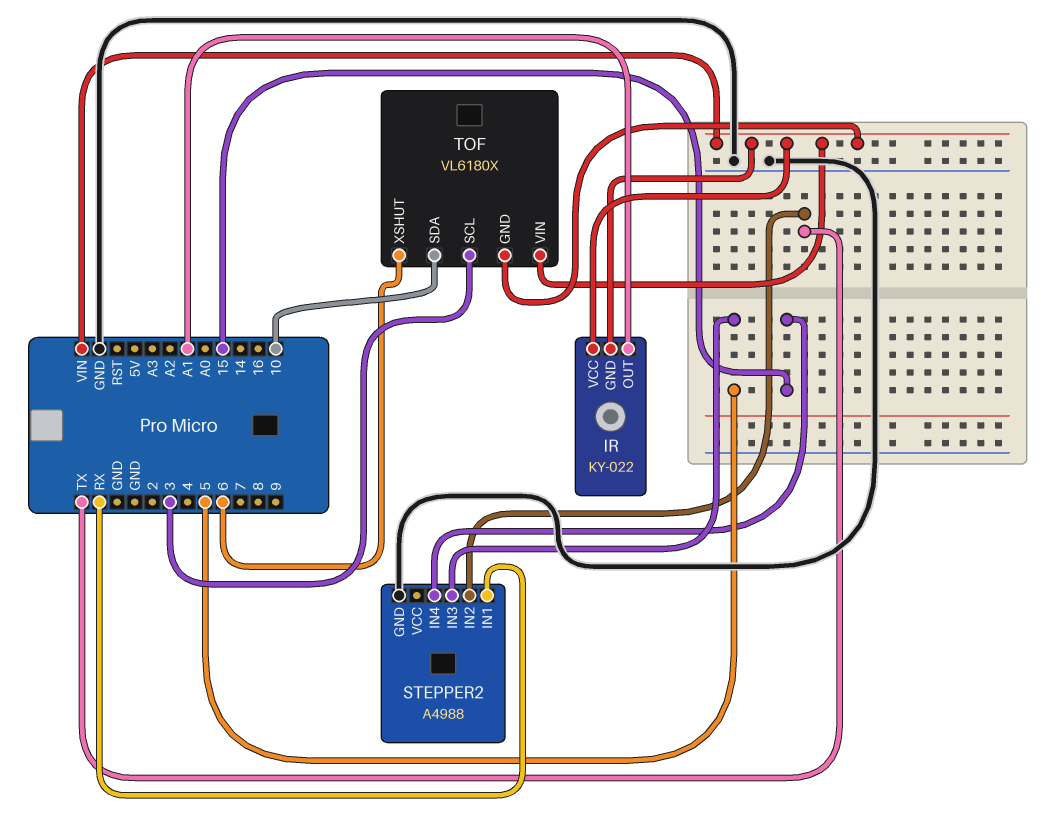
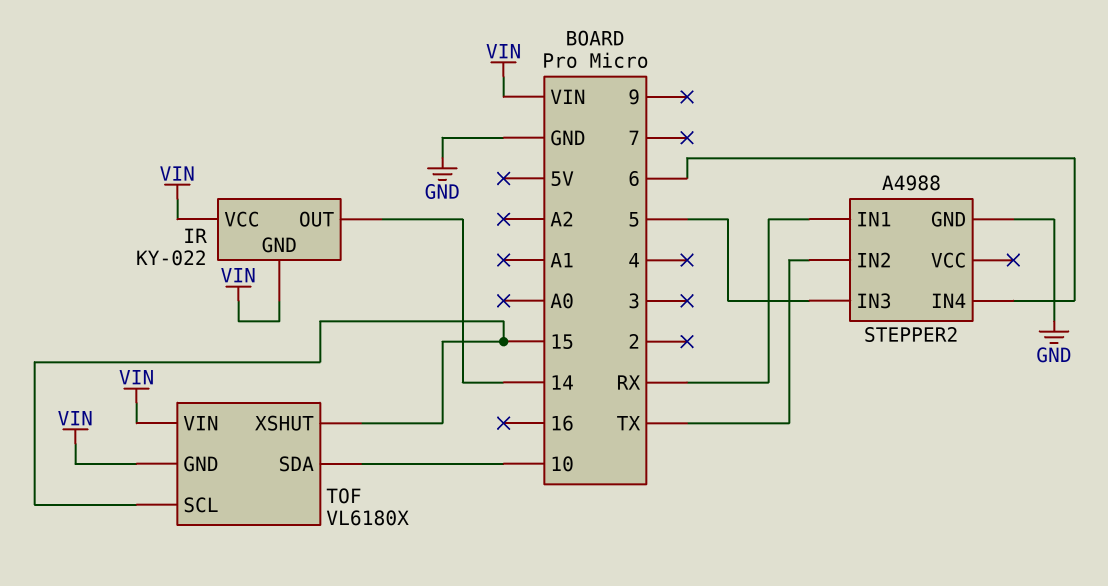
IR pin OUT: A1 -> 14
STEPPER2 pin IN4: 15 -> 6
TOF pin SCL: 3 -> 15
TOF pin XSHUT: 6 -> 15

